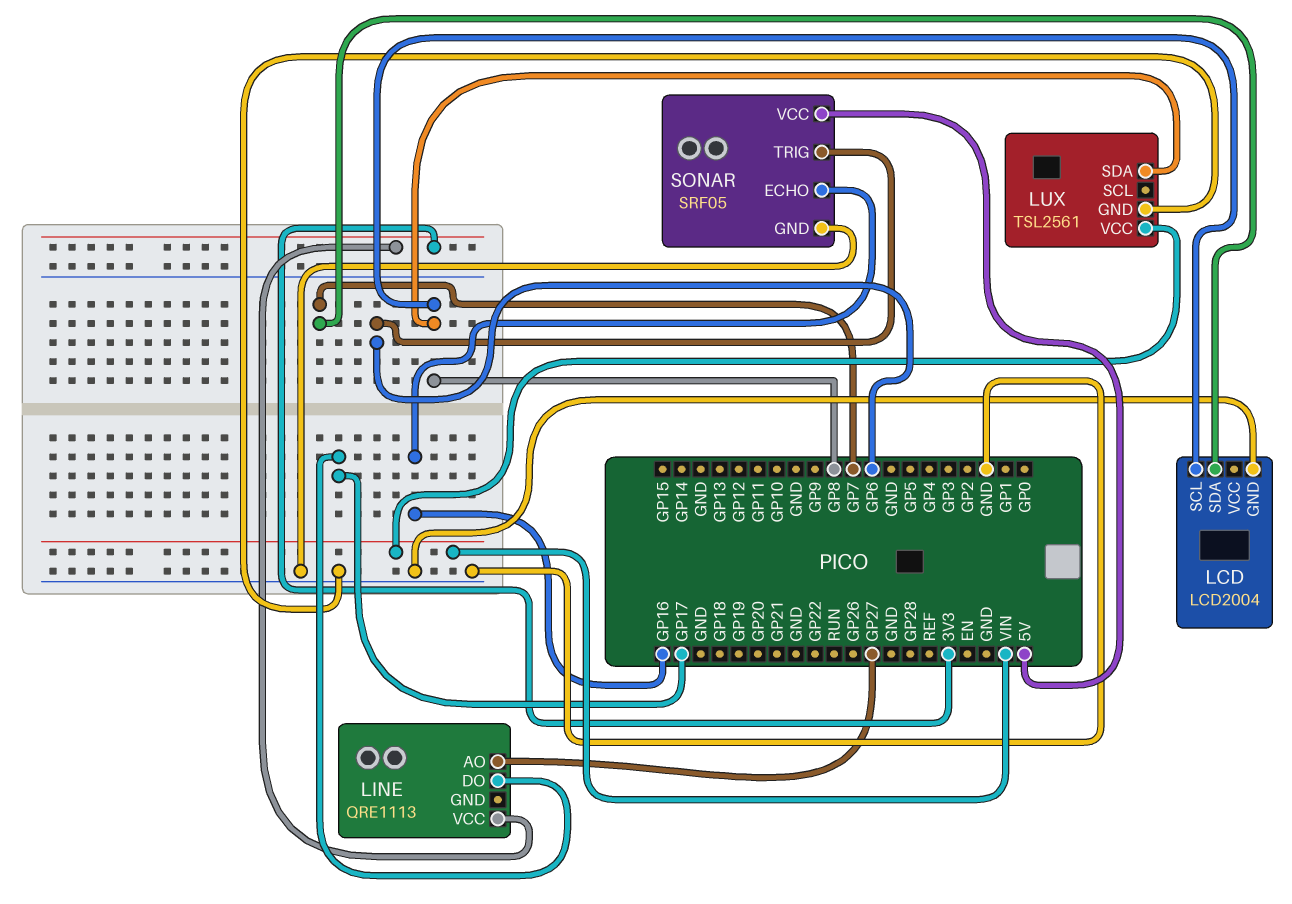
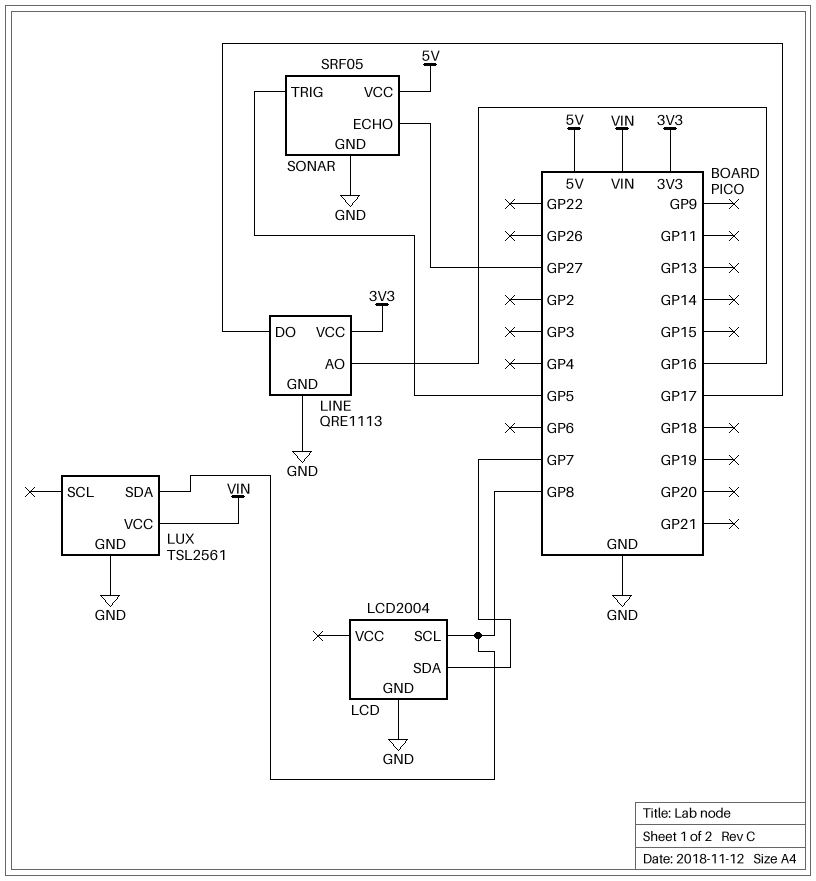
LINE pin AO: GP27 -> GP16
LINE pin GND: none -> GND
SONAR pin ECHO: GP16 -> GP27
SONAR pin TRIG: GP6 -> GP5

